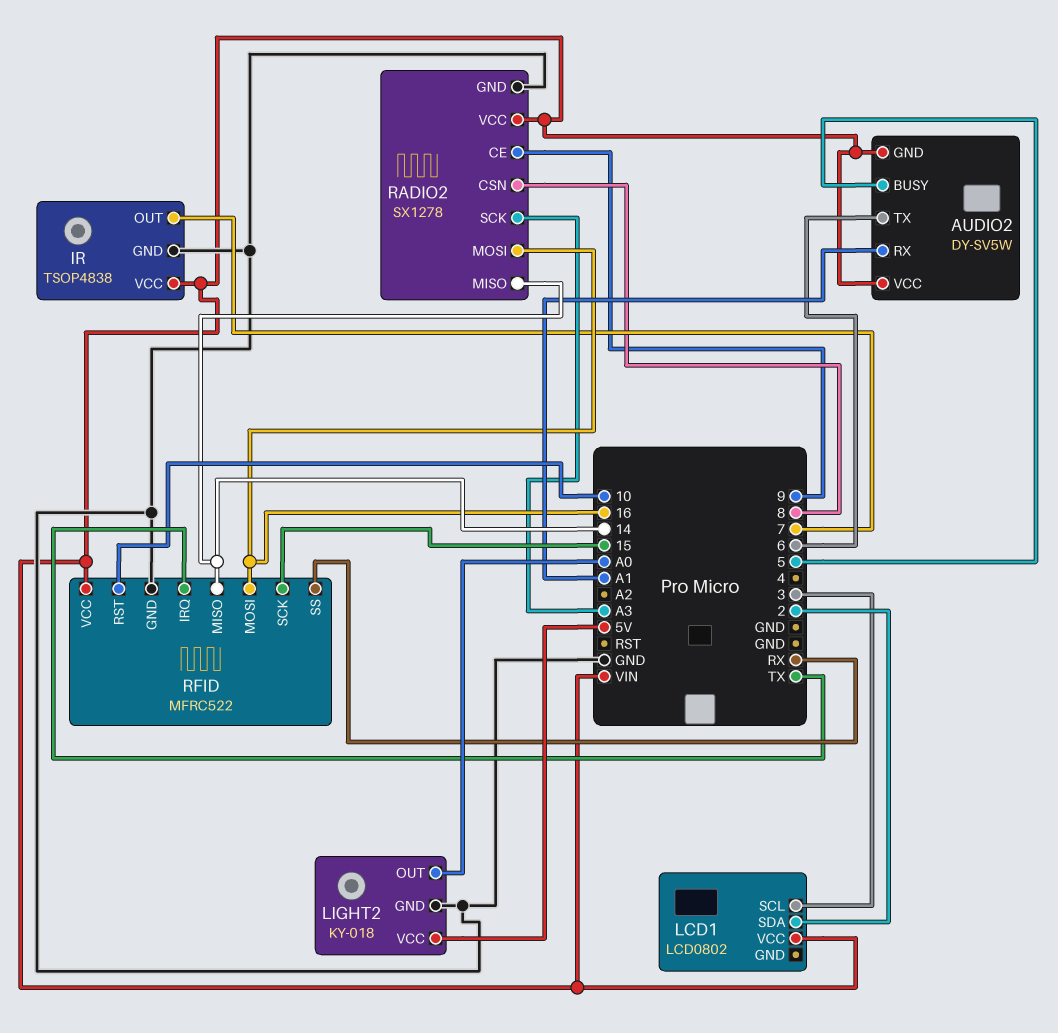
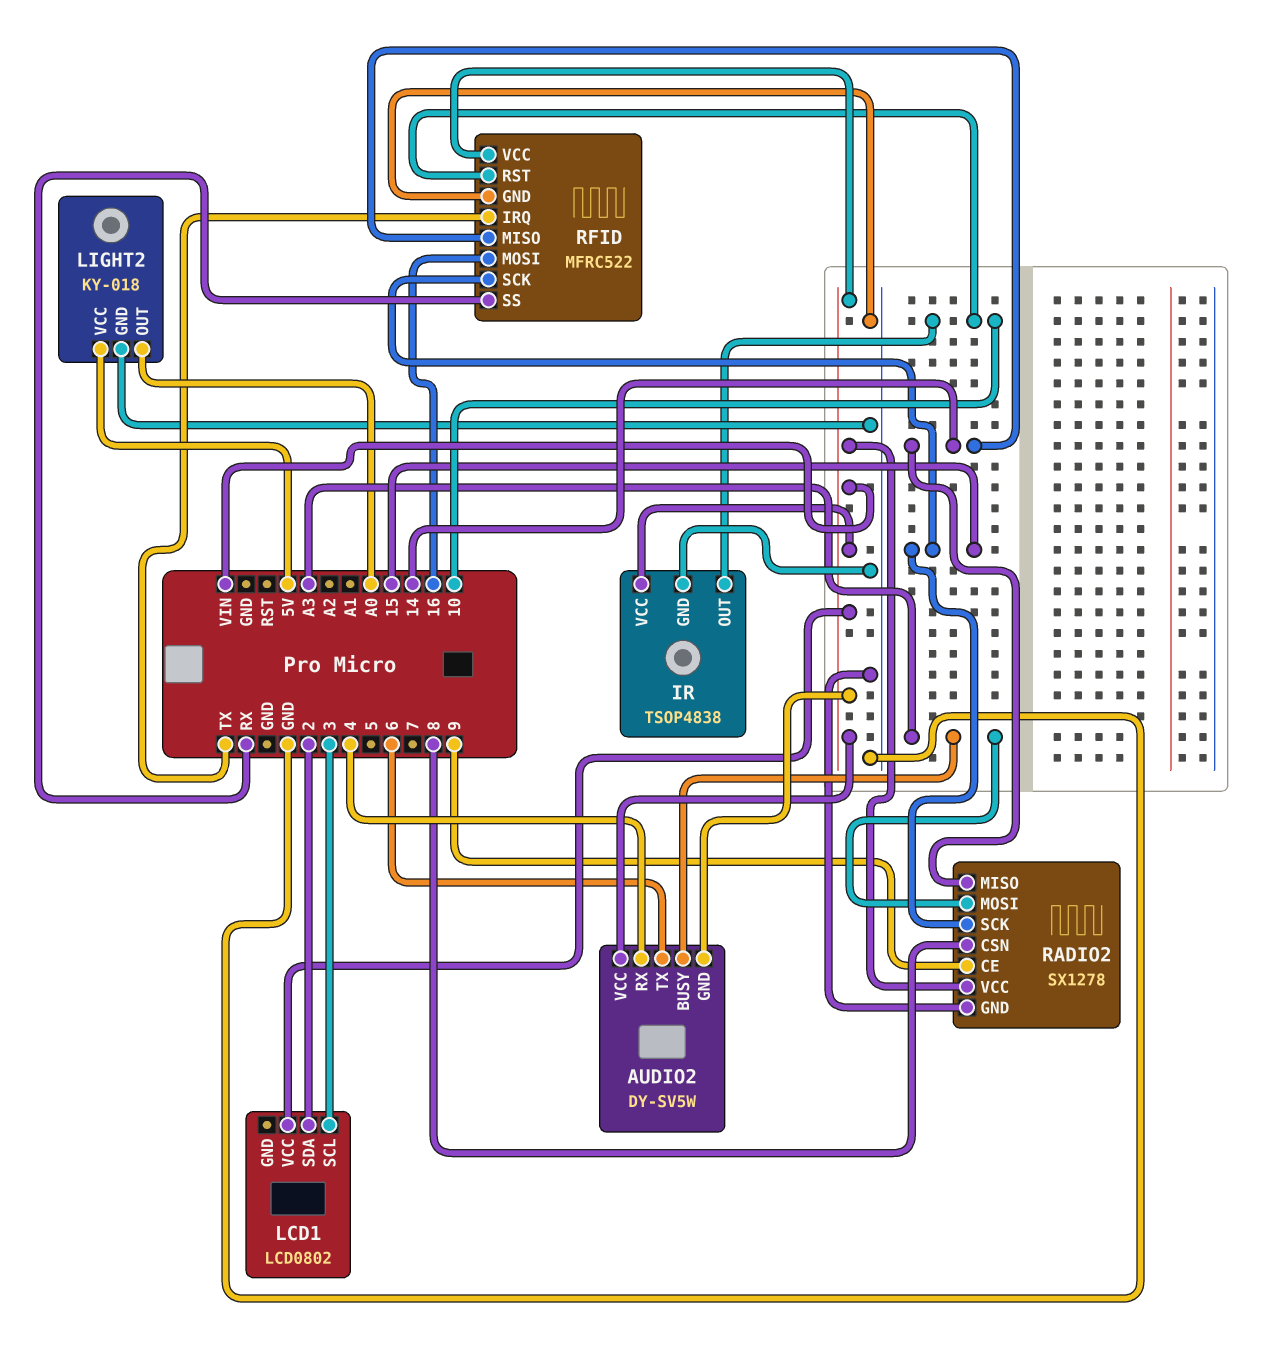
AUDIO2 pin BUSY: 5 -> A3
AUDIO2 pin RX: A1 -> 4
IR pin OUT: 7 -> 10
RADIO2 pin MOSI: 16 -> A3
RADIO2 pin SCK: A3 -> 15

